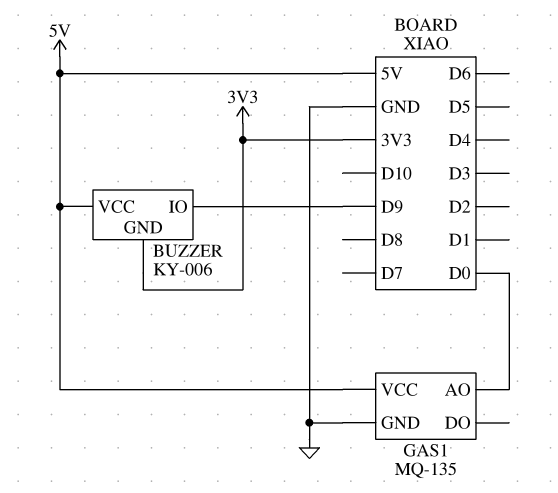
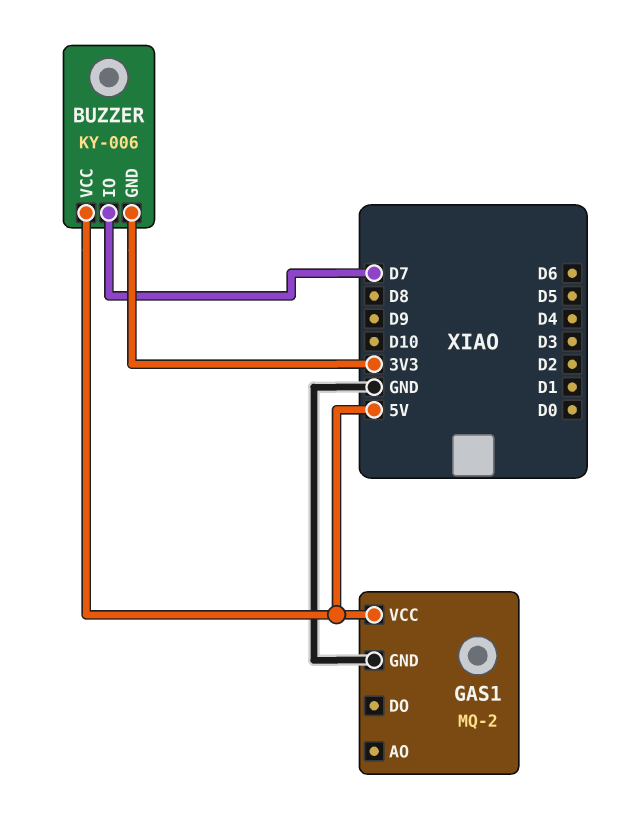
BUZZER pin IO: D9 -> D7
GAS1: MQ-135 -> MQ-2
GAS1 pin AO: D0 -> none

